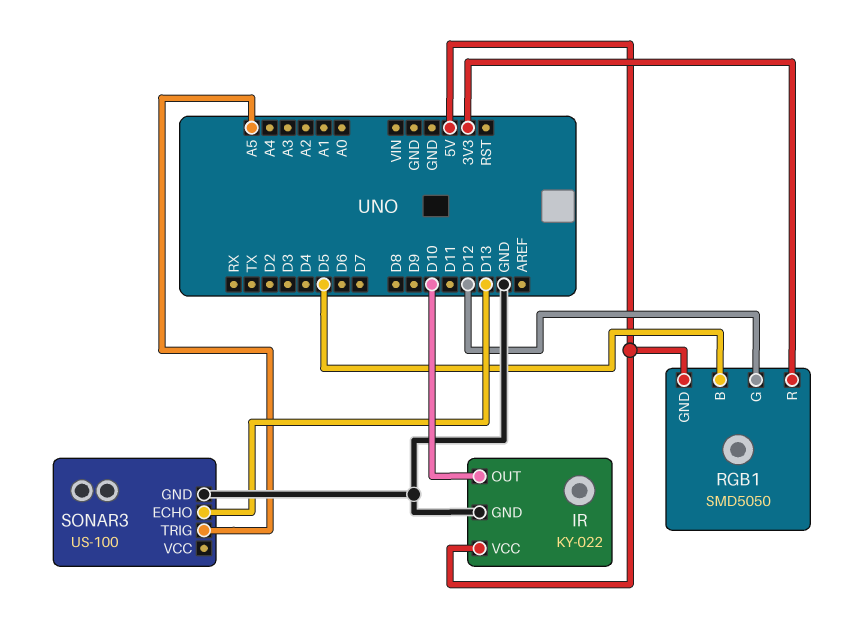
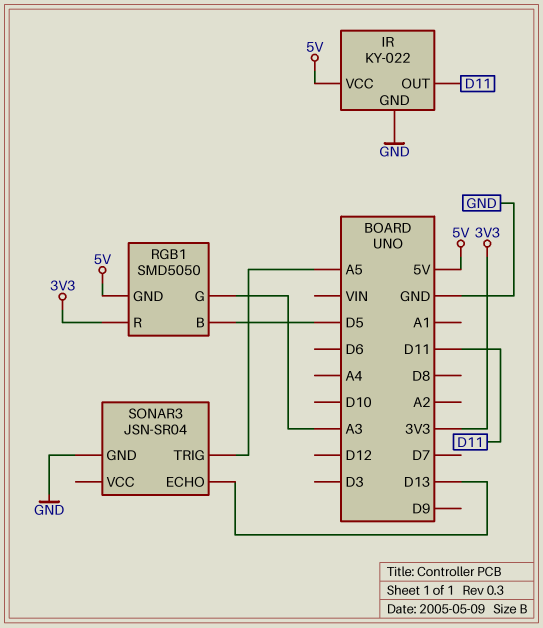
IR pin OUT: D10 -> D11
RGB1 pin G: D12 -> A3
SONAR3: US-100 -> JSN-SR04

